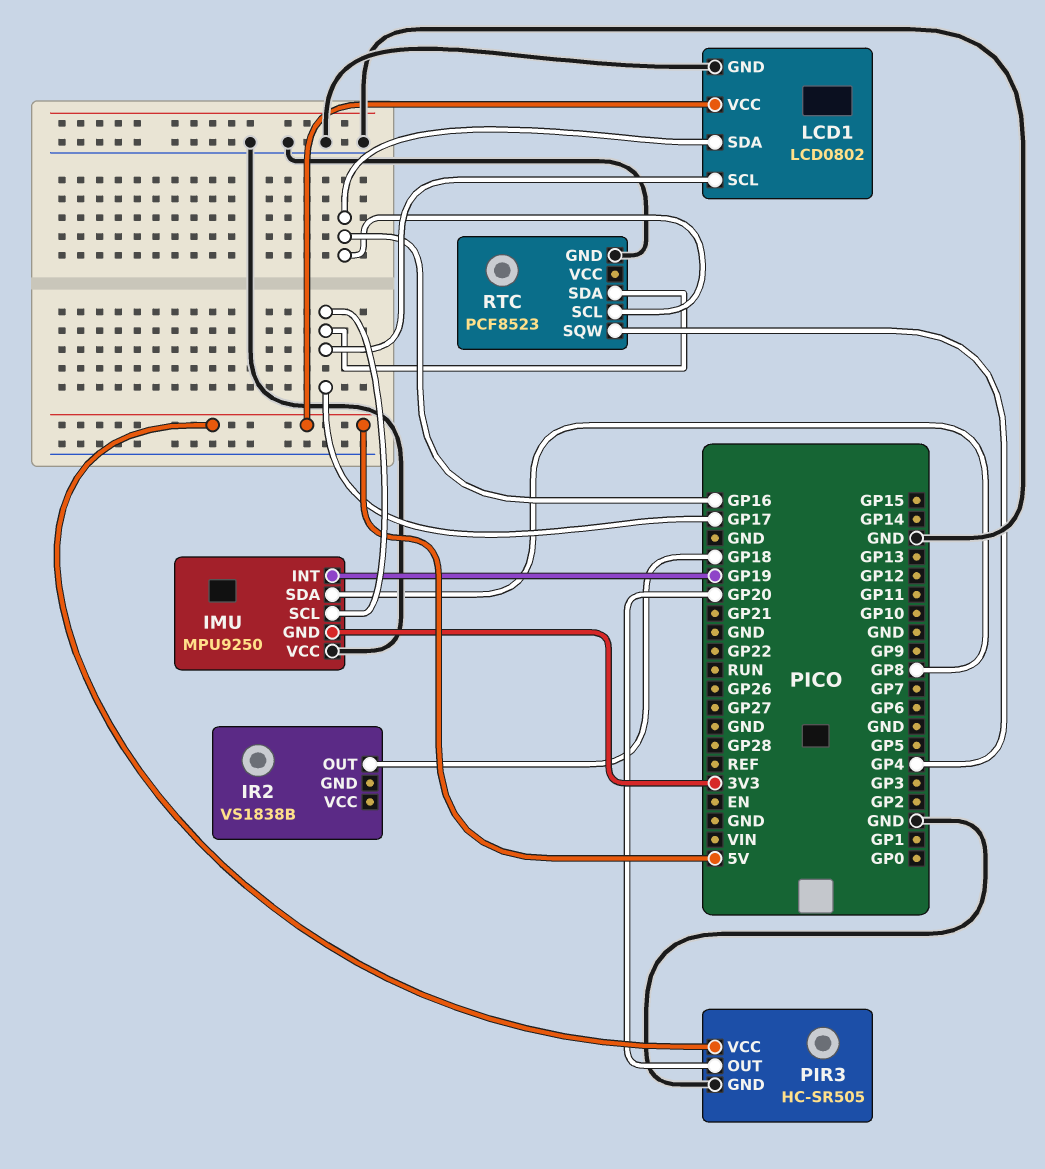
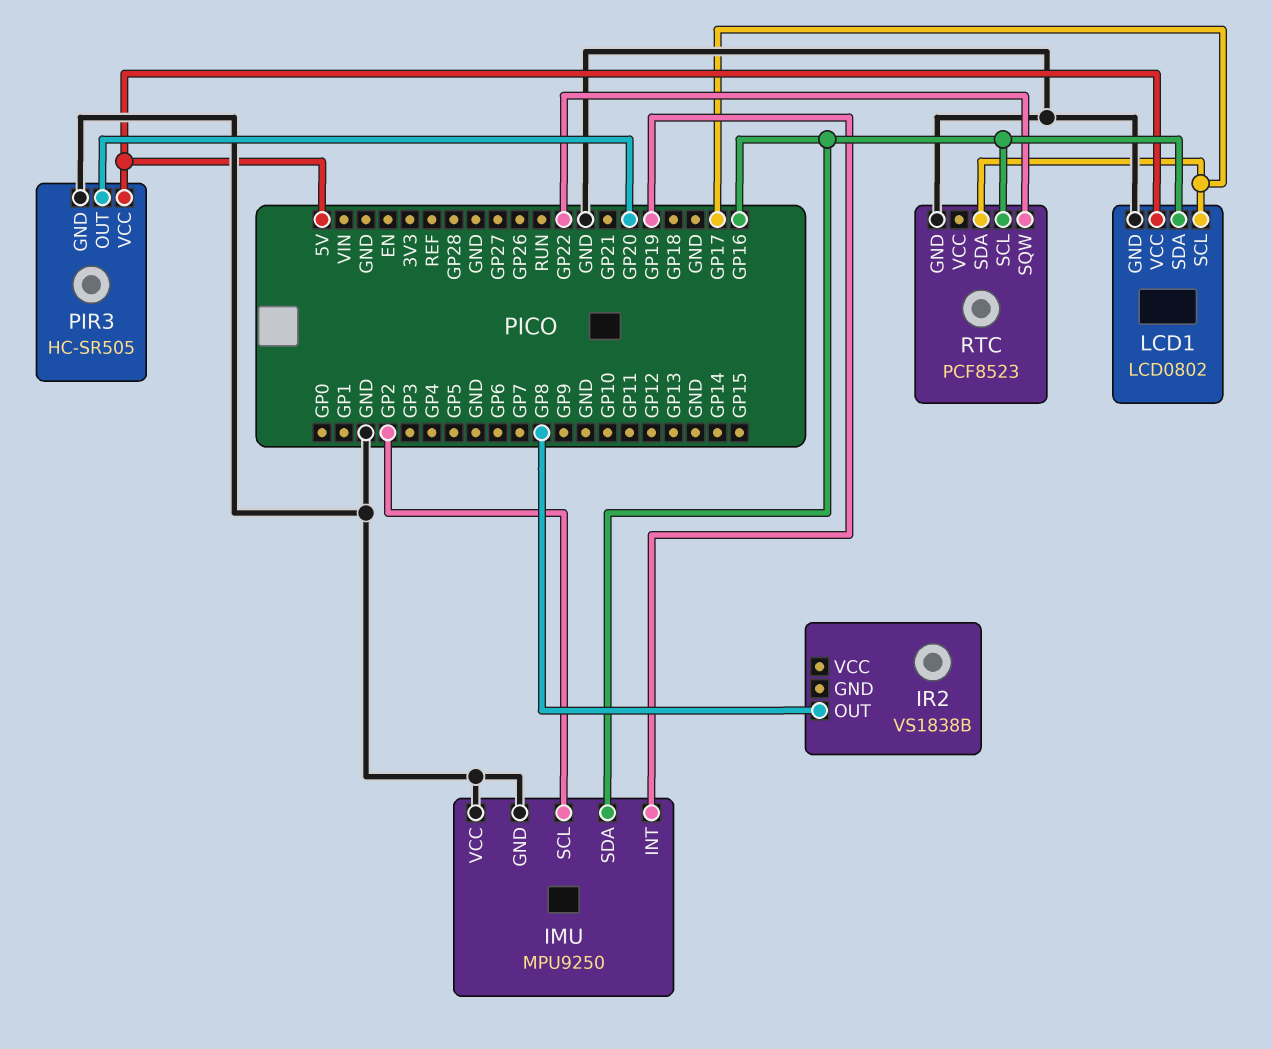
IMU pin GND: 3V3 -> GND
IMU pin SCL: GP17 -> GP2
IMU pin SDA: GP8 -> GP16
IR2 pin OUT: GP18 -> GP8
RTC pin SQW: GP4 -> GP22

